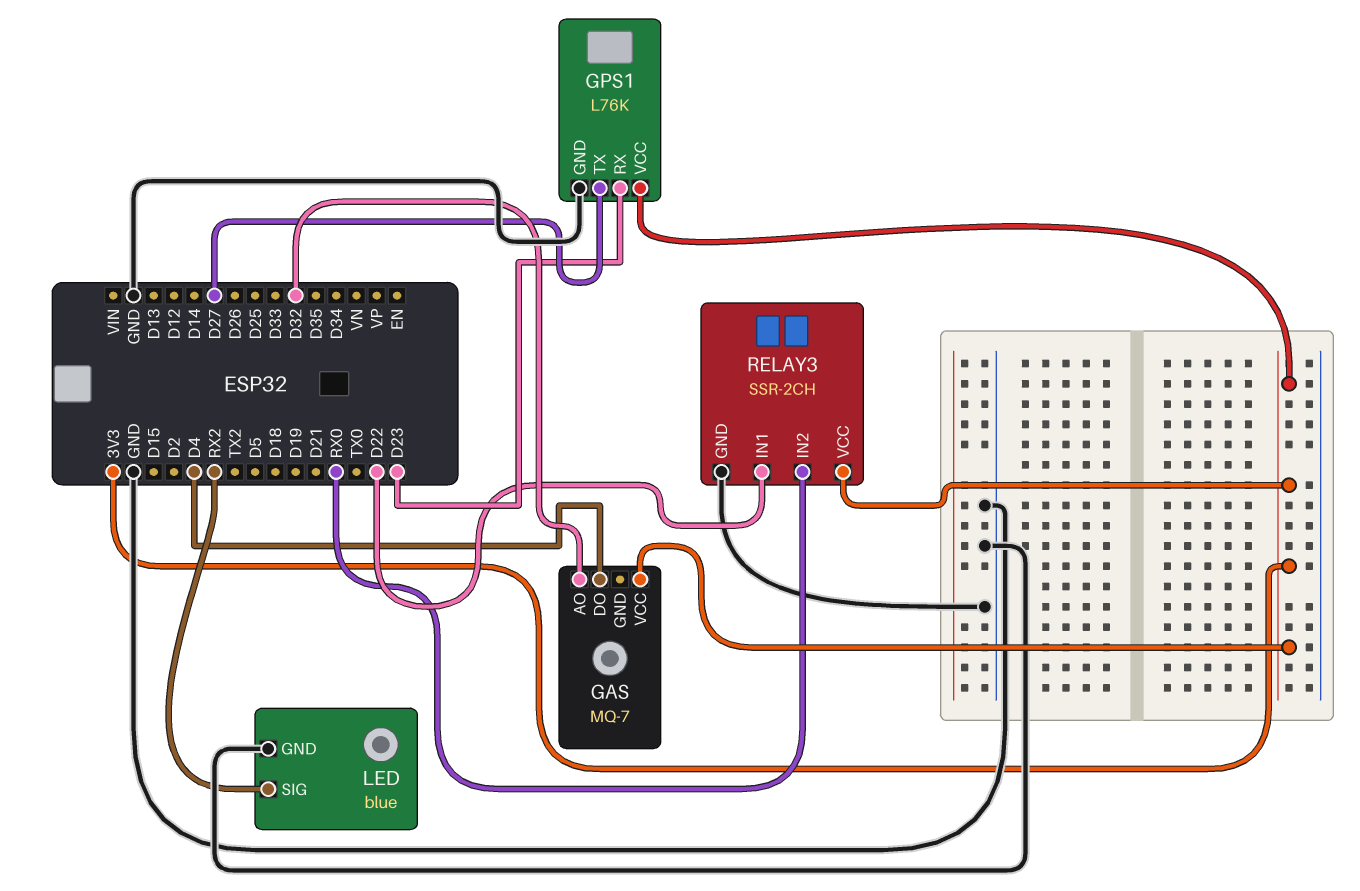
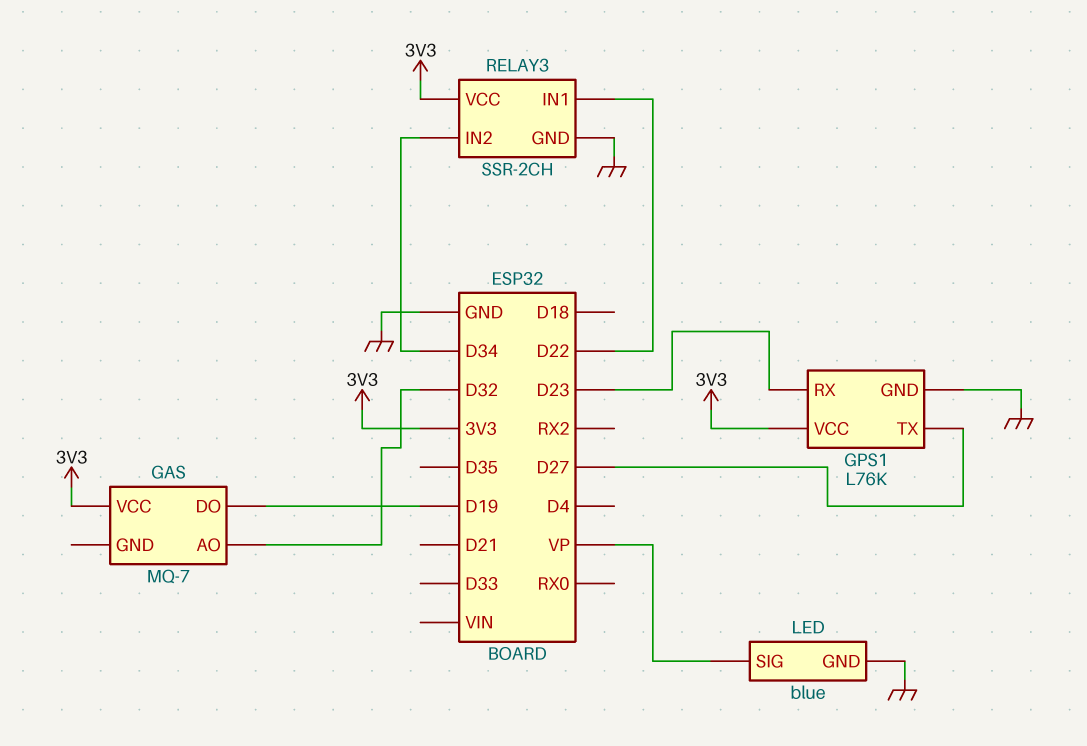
GAS pin DO: D4 -> D19
LED pin SIG: RX2 -> VP
RELAY3 pin IN2: RX0 -> D34

